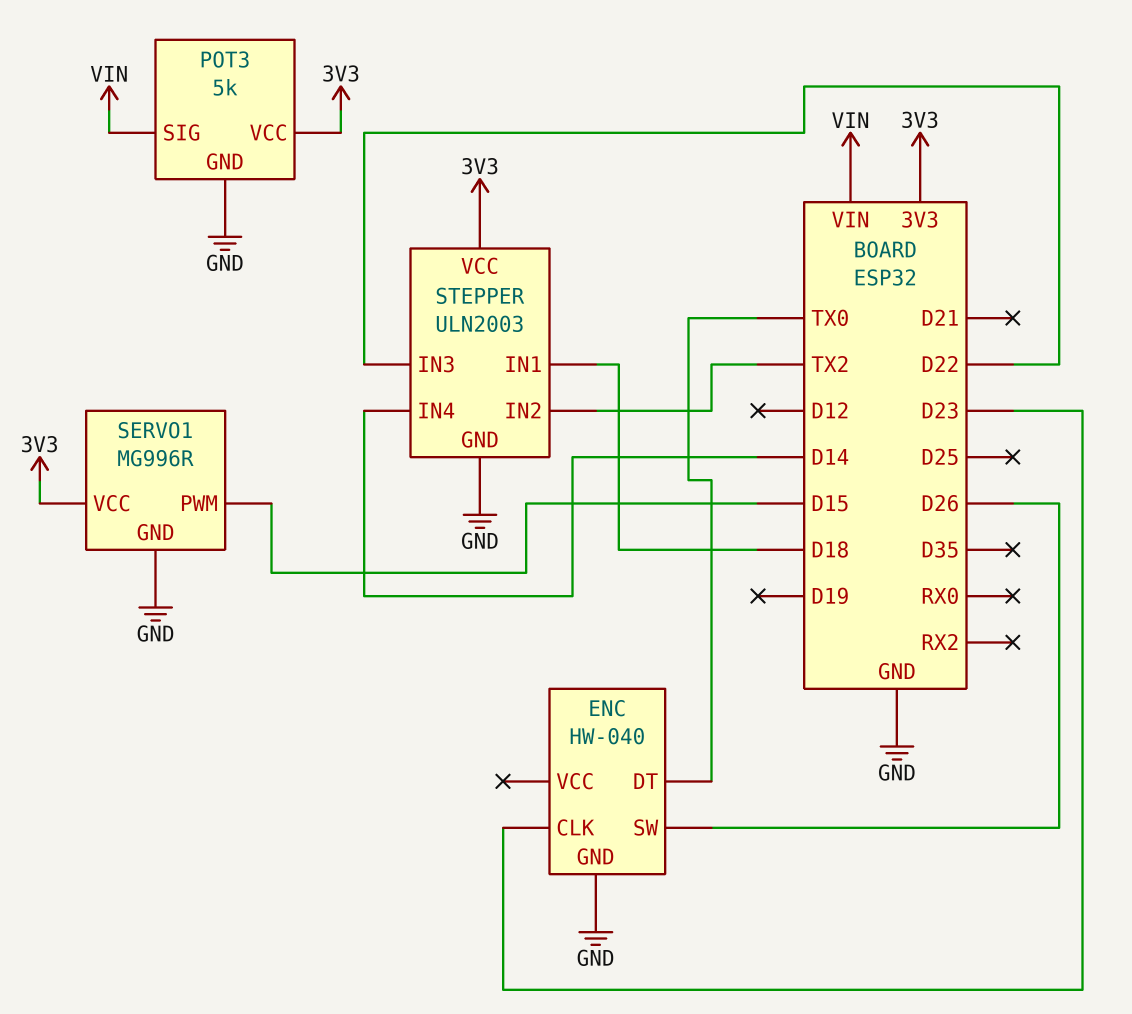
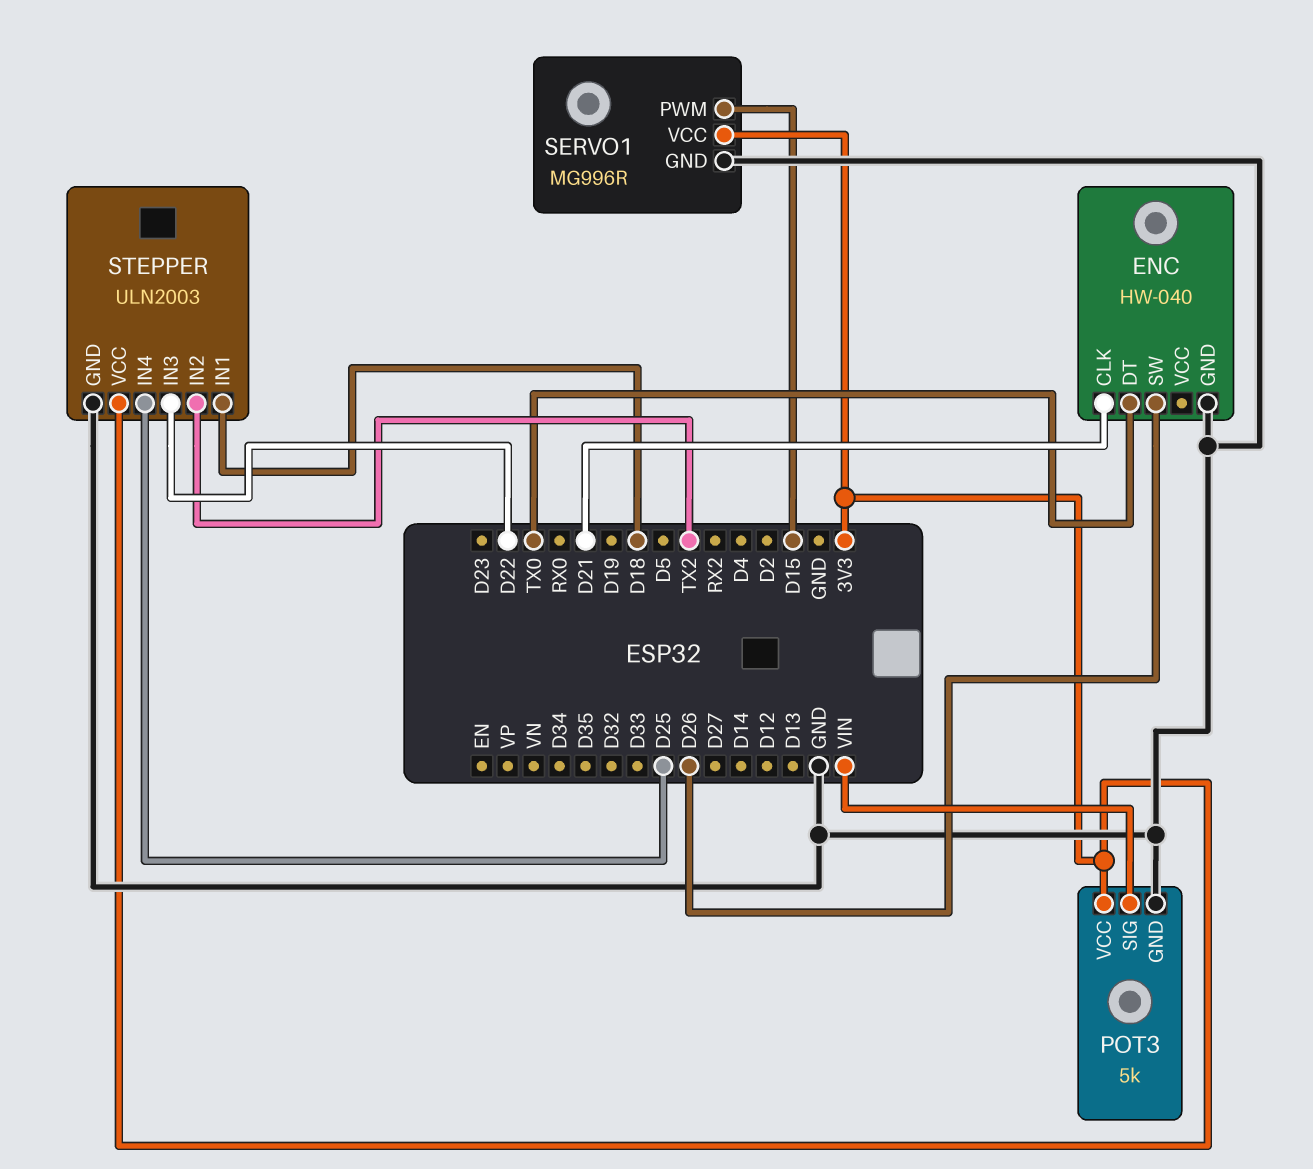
ENC pin CLK: D23 -> D21
STEPPER pin IN4: D14 -> D25

